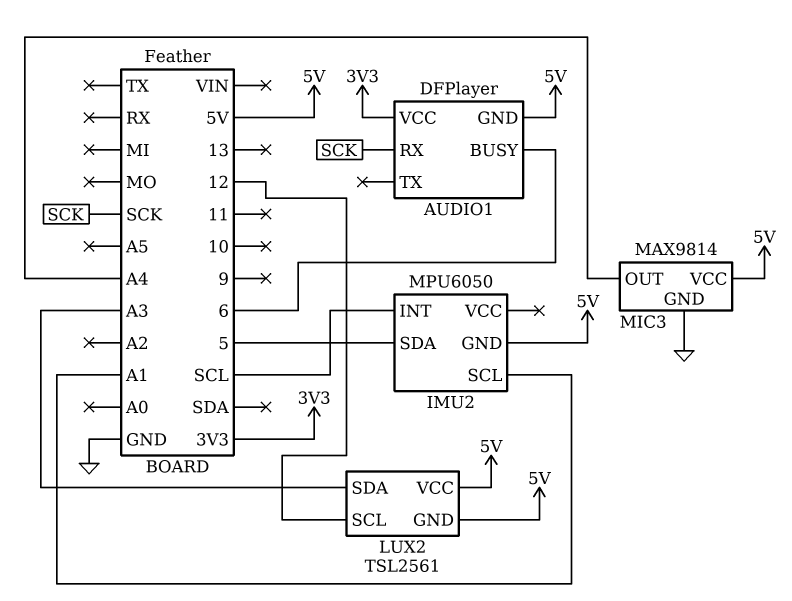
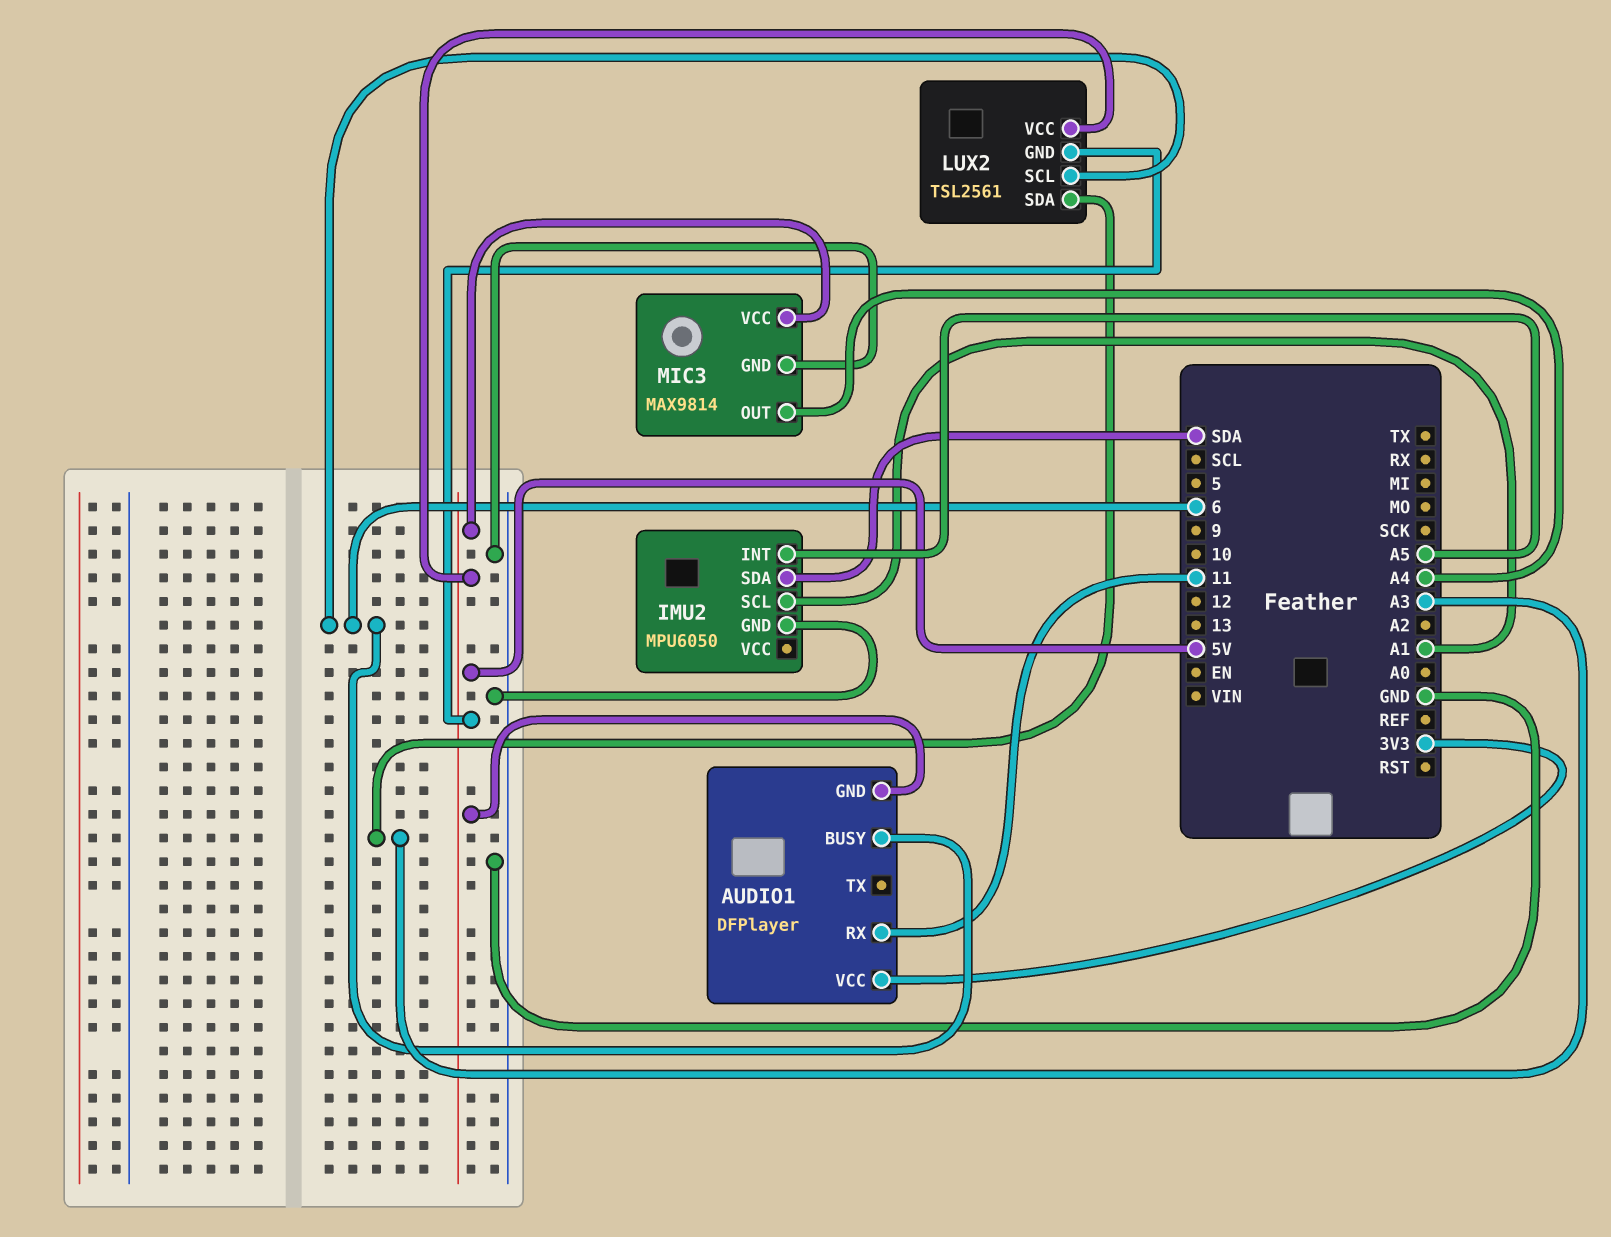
AUDIO1 pin RX: SCK -> 11
IMU2 pin GND: 5V -> GND
IMU2 pin INT: SCL -> A5
IMU2 pin SDA: 5 -> SDA
LUX2 pin SCL: 12 -> 6

